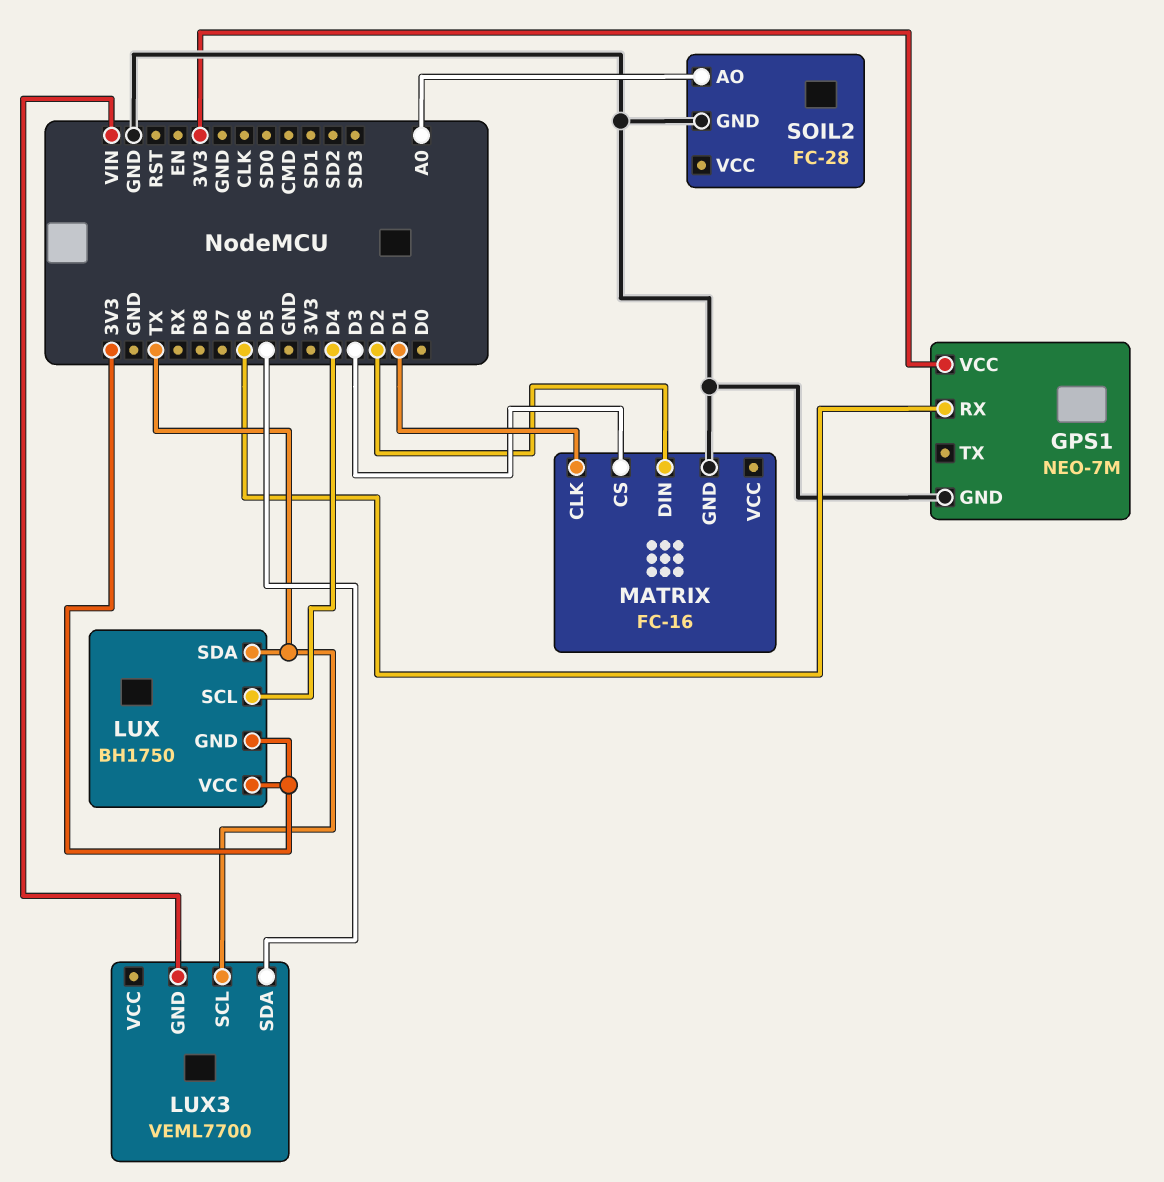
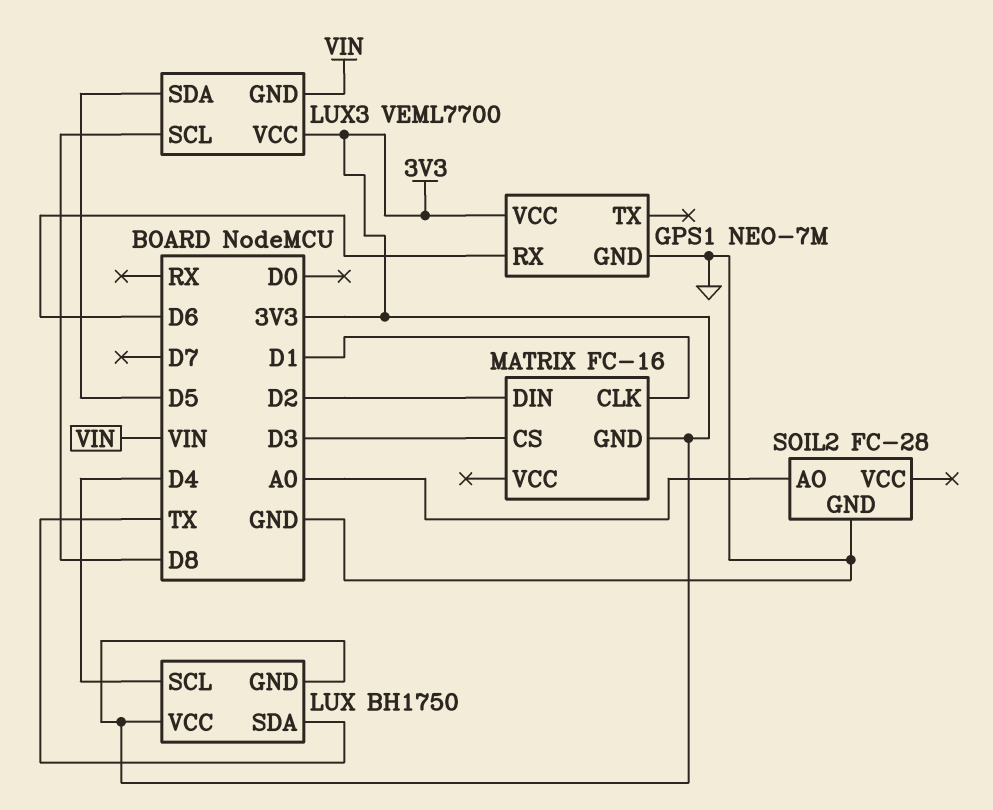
LUX3 pin SCL: TX -> D8
LUX3 pin VCC: none -> 3V3
MATRIX pin GND: GND -> 3V3

